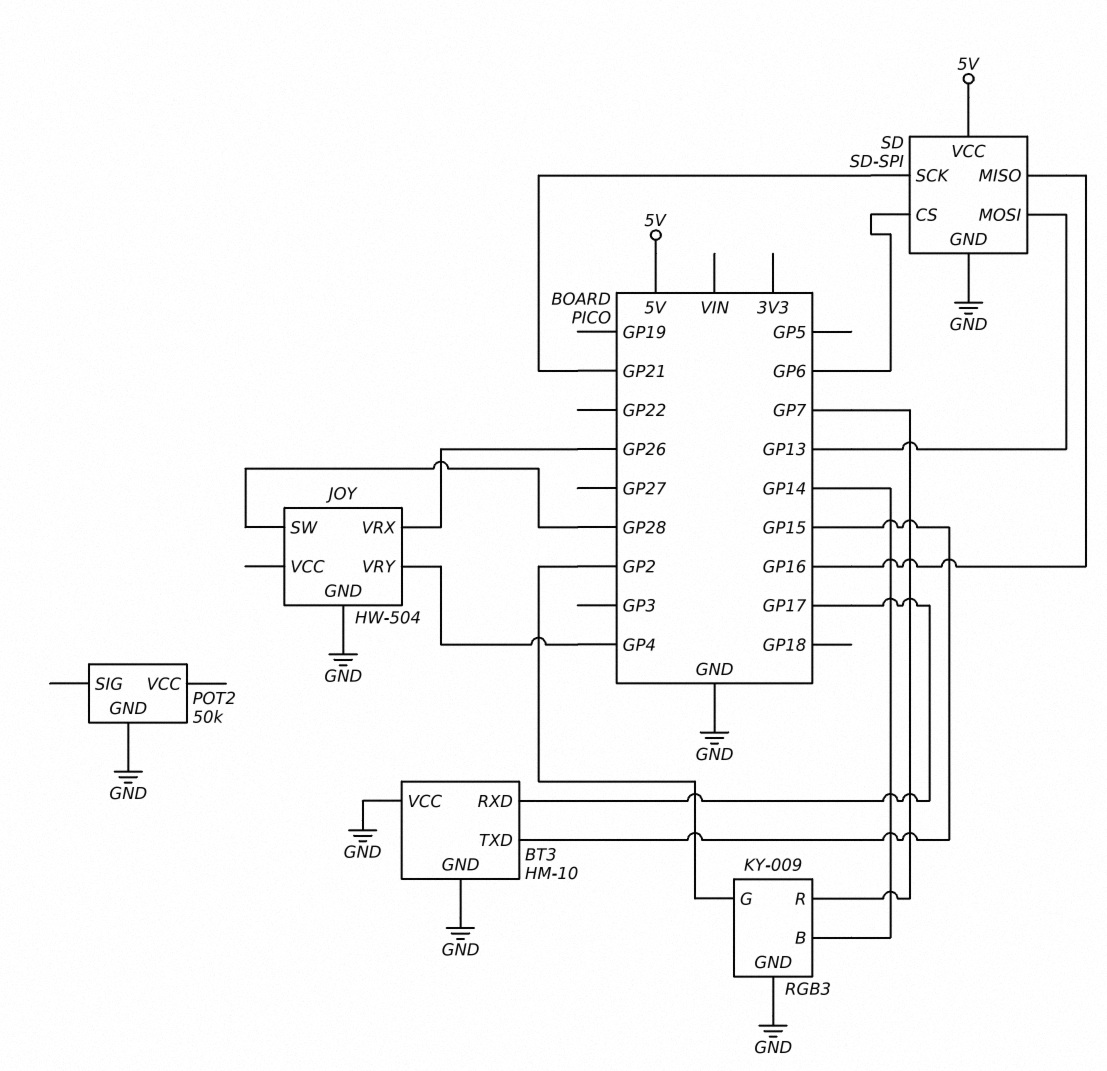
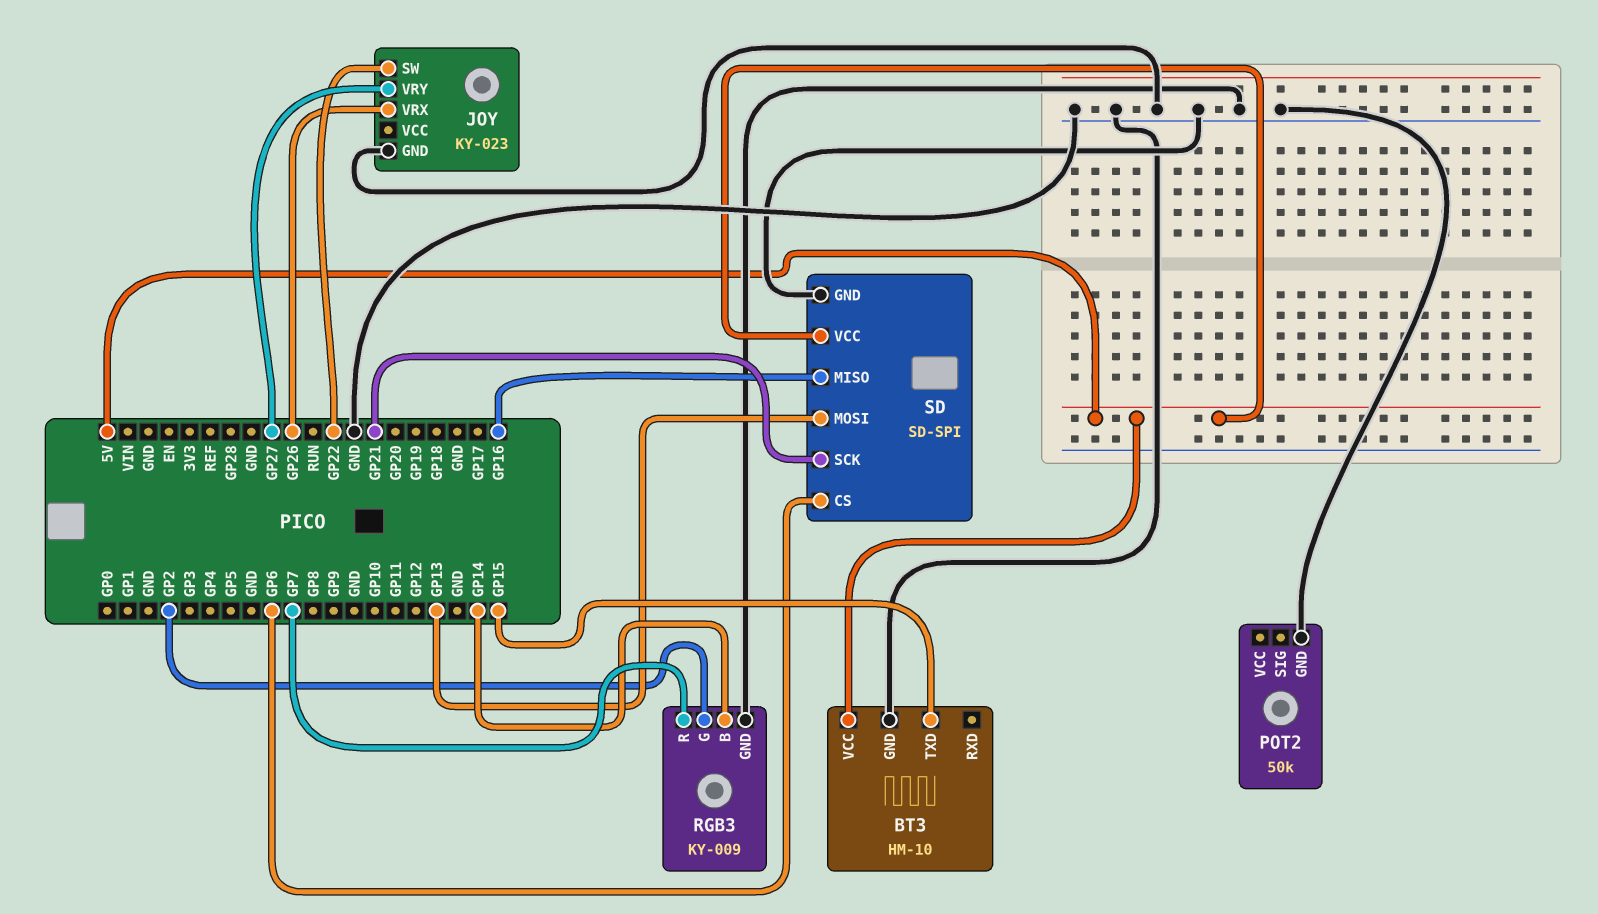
BT3 pin RXD: GP17 -> none
BT3 pin VCC: GND -> 5V
JOY: HW-504 -> KY-023
JOY pin SW: GP28 -> GP22
JOY pin VRY: GP4 -> GP27

